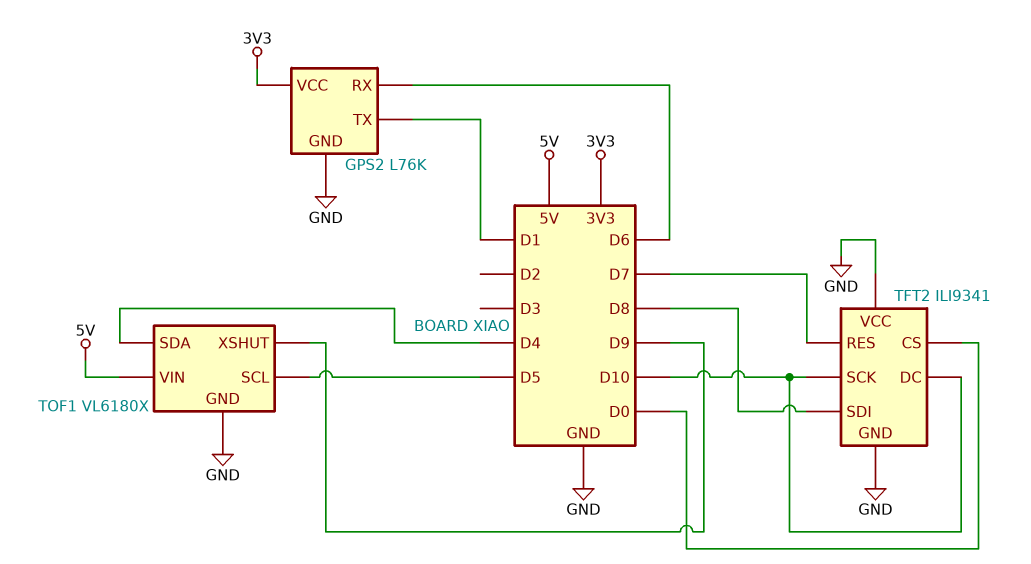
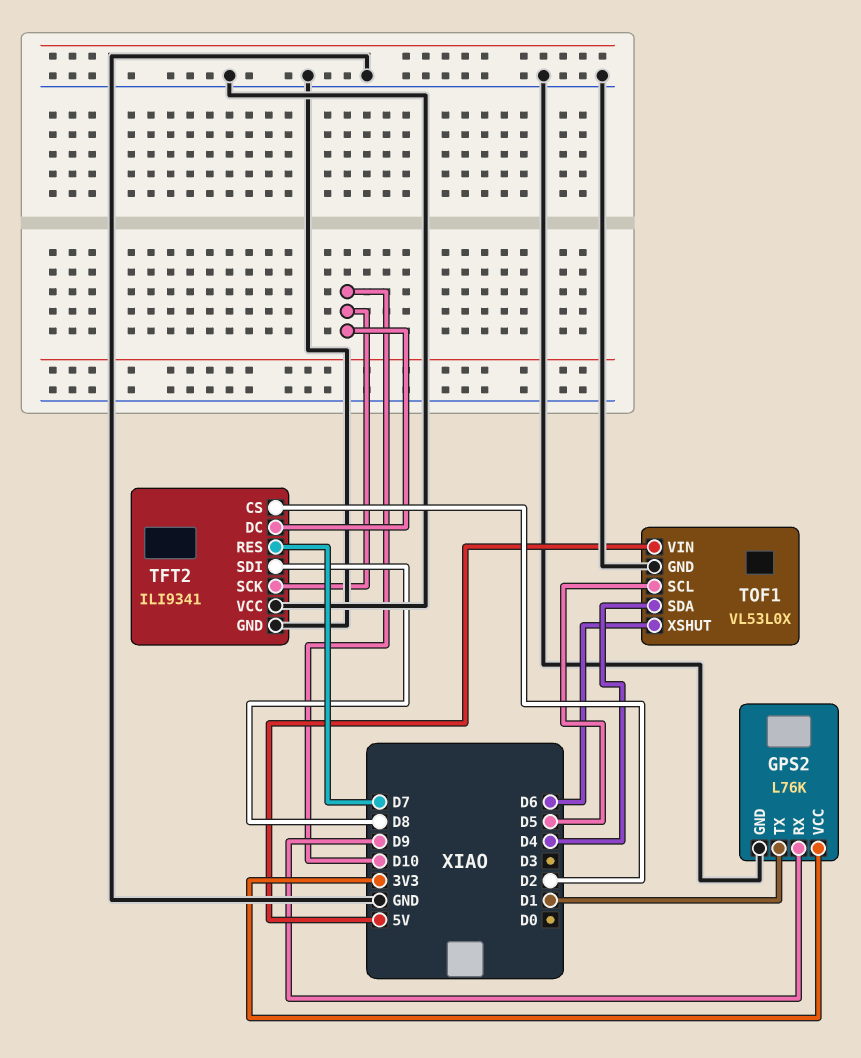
GPS2 pin RX: D6 -> D9
TFT2 pin CS: D0 -> D2
TOF1: VL6180X -> VL53L0X
TOF1 pin XSHUT: D9 -> D6

